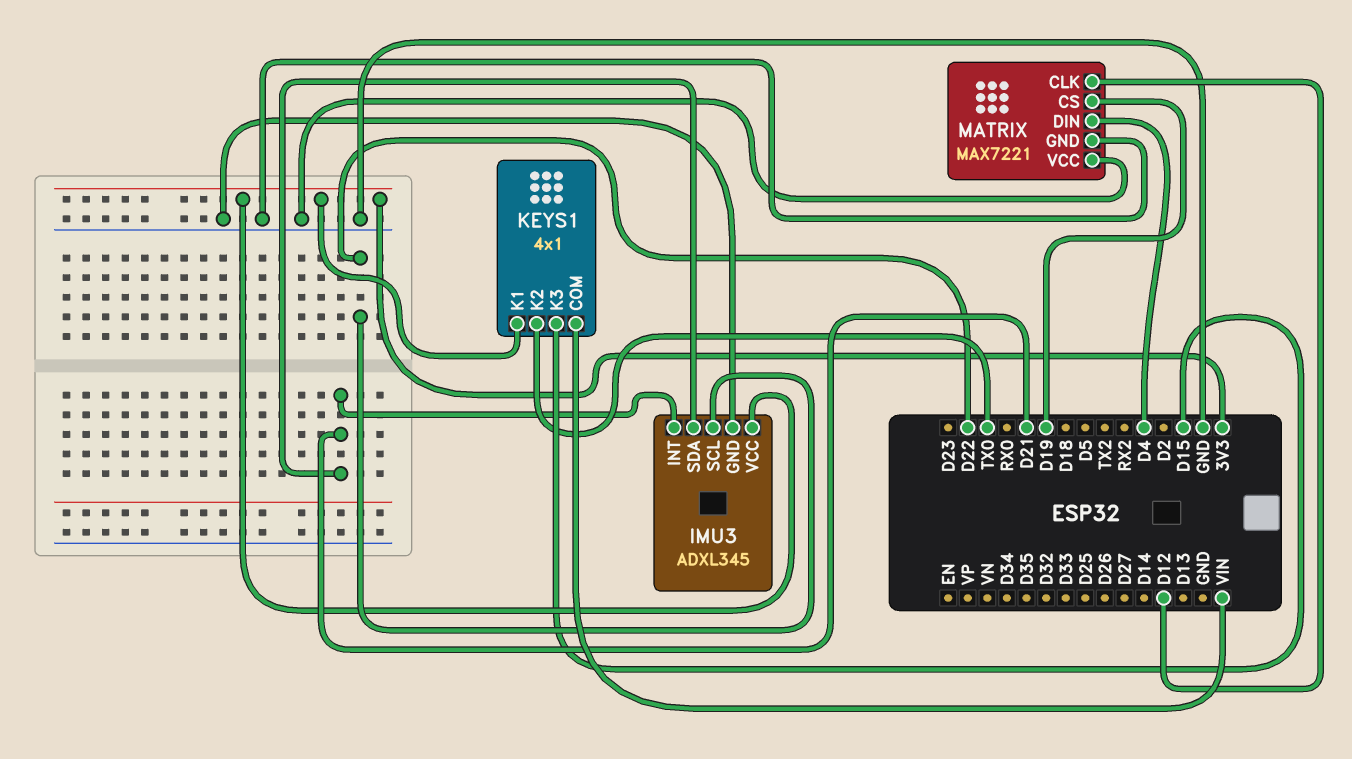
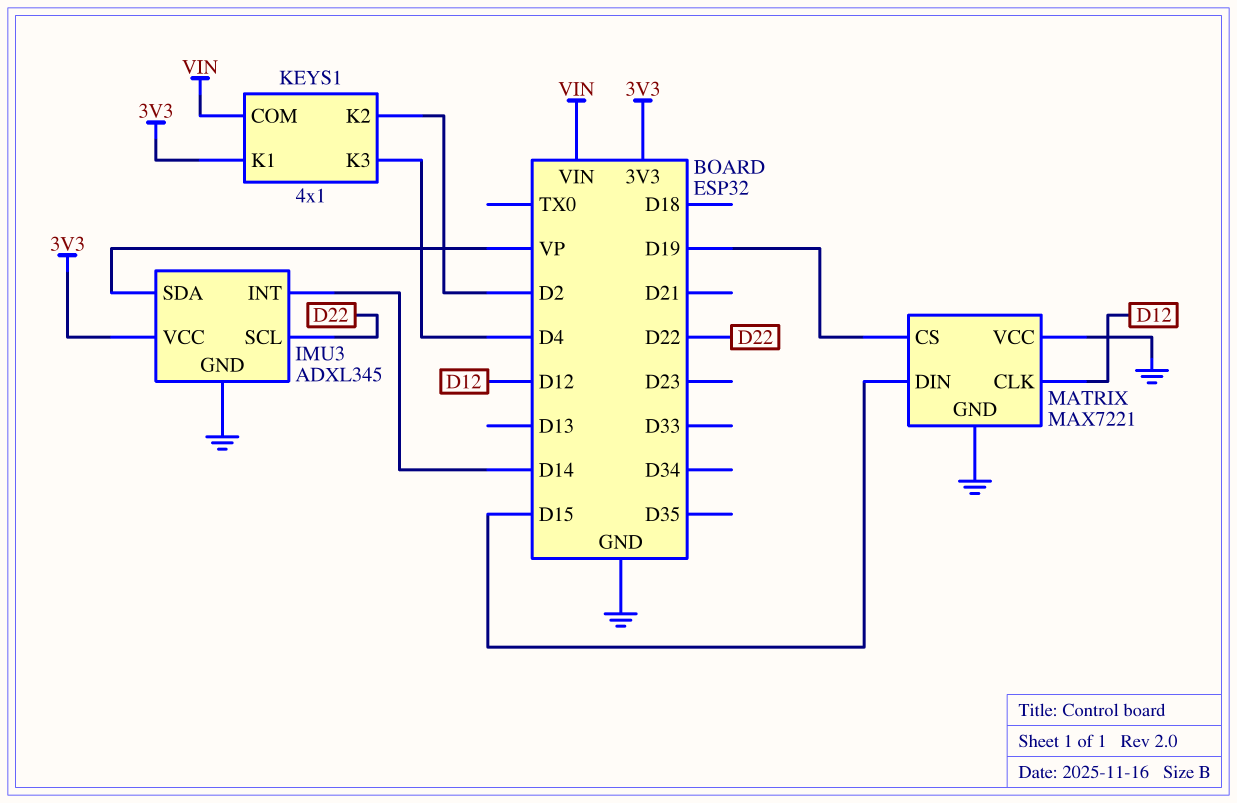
IMU3 pin INT: D21 -> D14
IMU3 pin SDA: D21 -> VP
KEYS1 pin K2: TX0 -> D2
KEYS1 pin K3: D15 -> D4
MATRIX pin DIN: D4 -> D15

